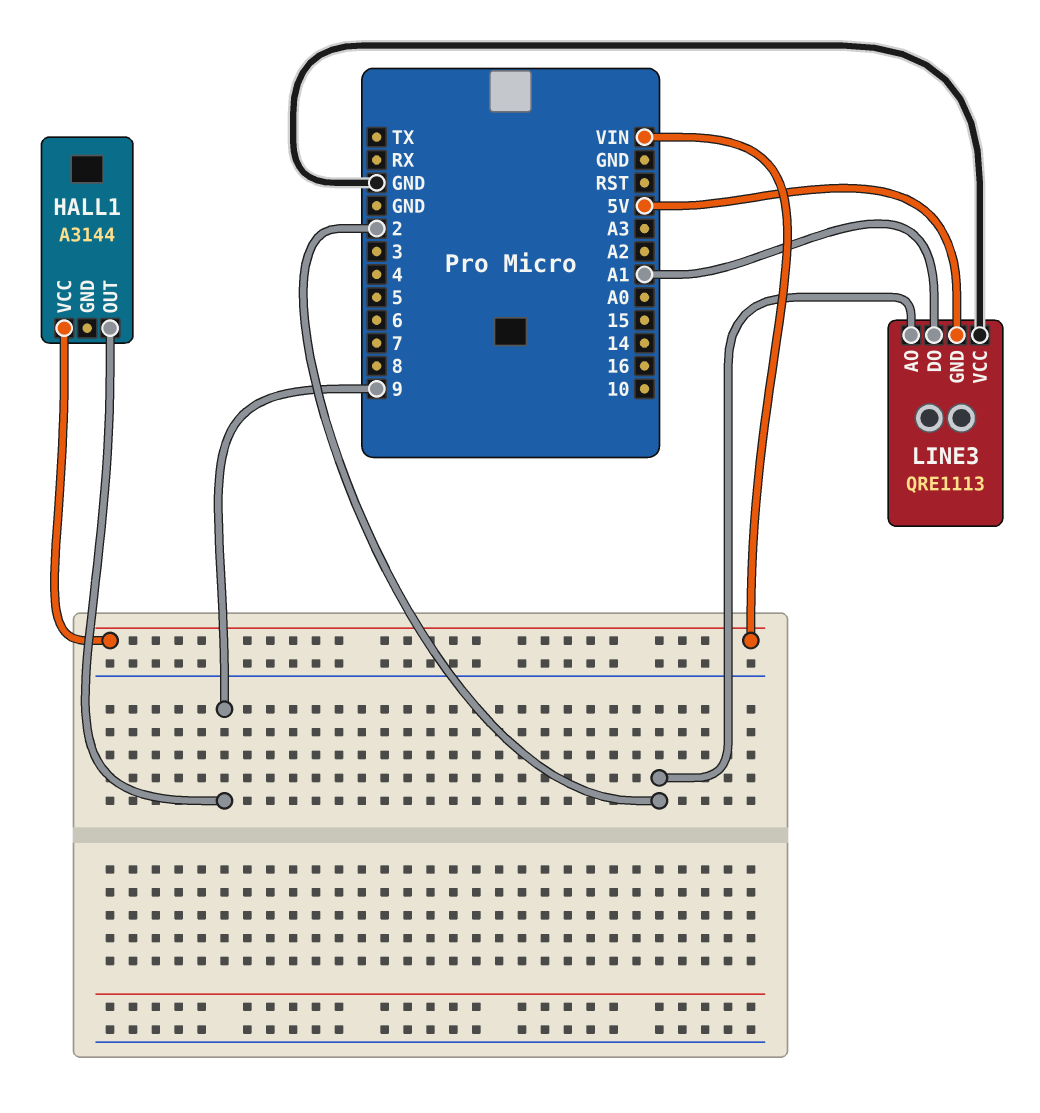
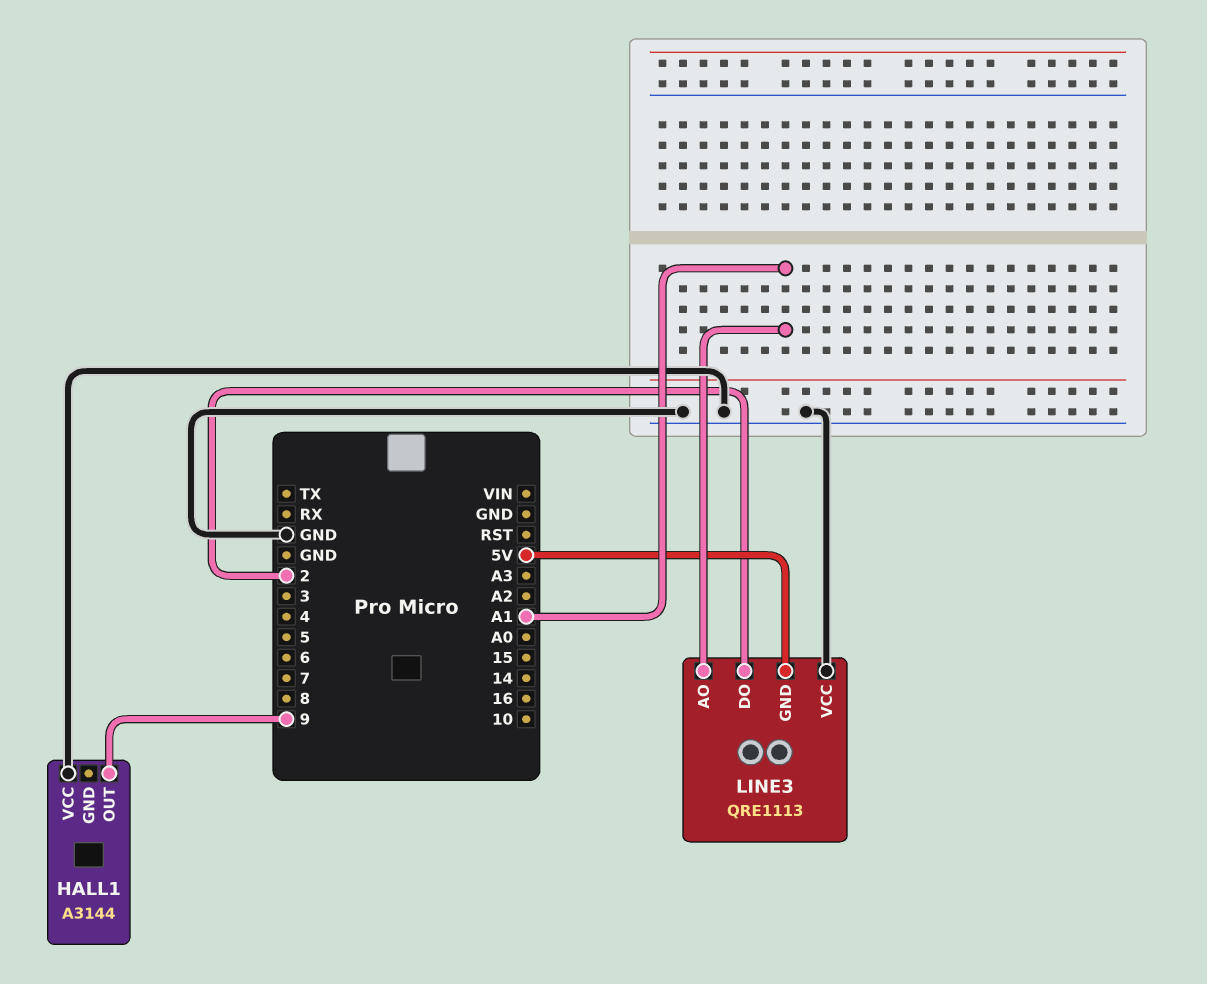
HALL1 pin VCC: VIN -> GND
LINE3 pin AO: 2 -> A1
LINE3 pin DO: A1 -> 2

